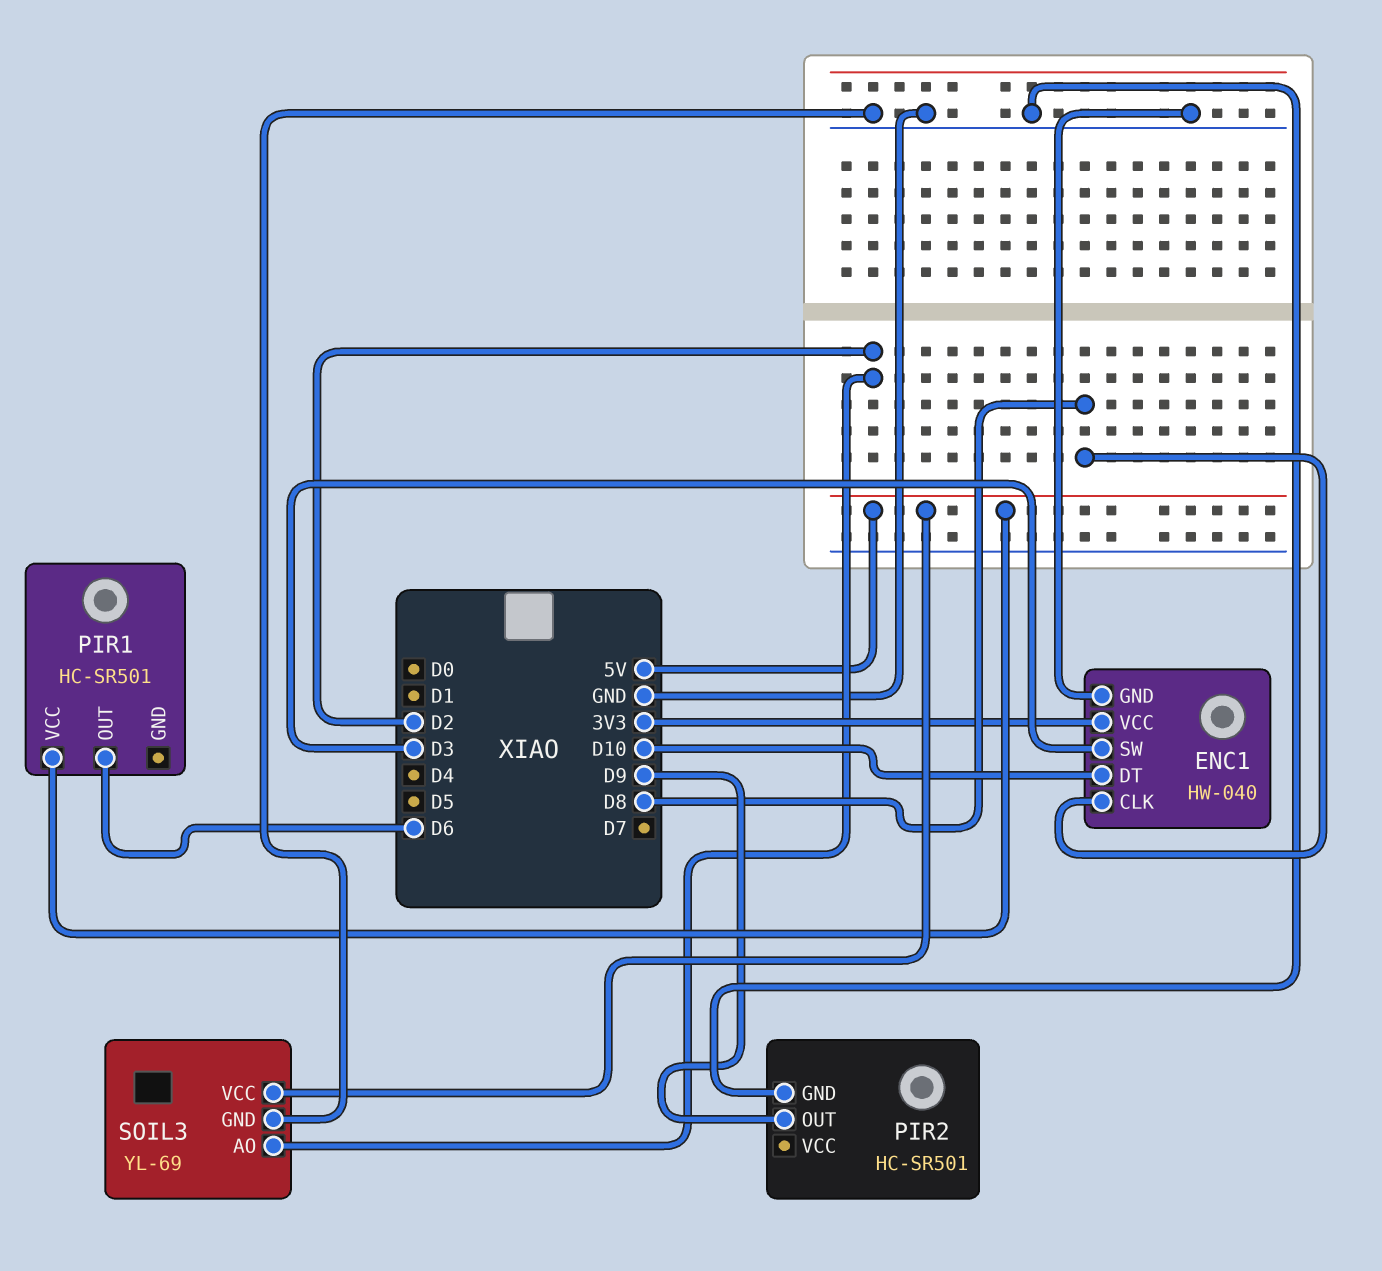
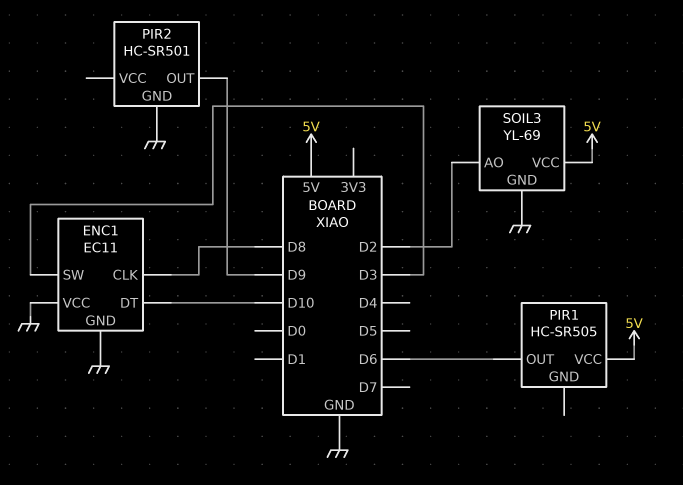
ENC1: HW-040 -> EC11
ENC1 pin VCC: 3V3 -> GND
PIR1: HC-SR501 -> HC-SR505

